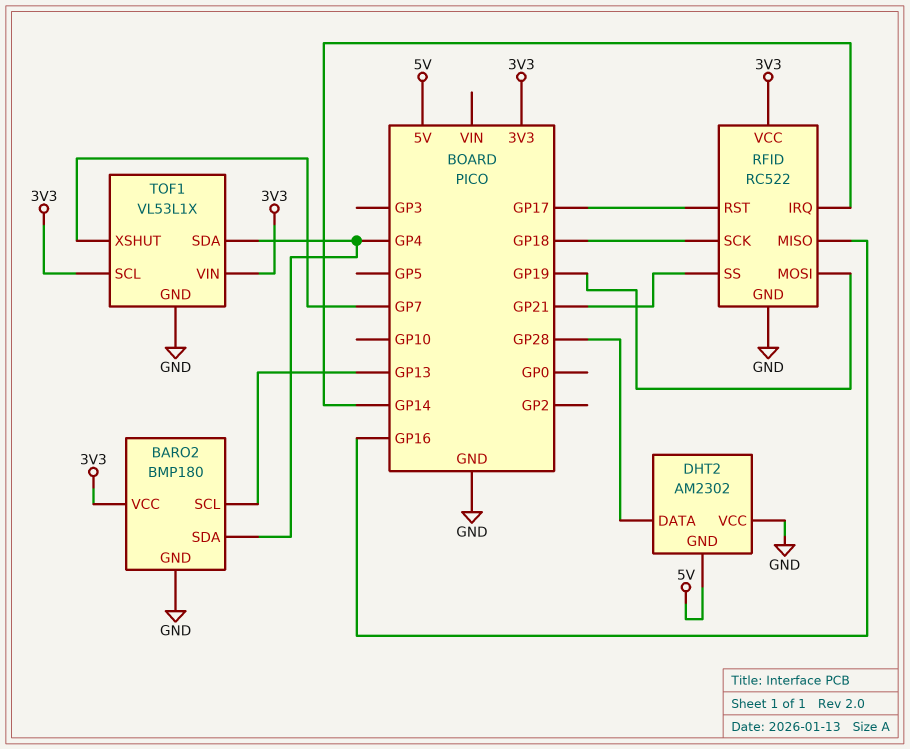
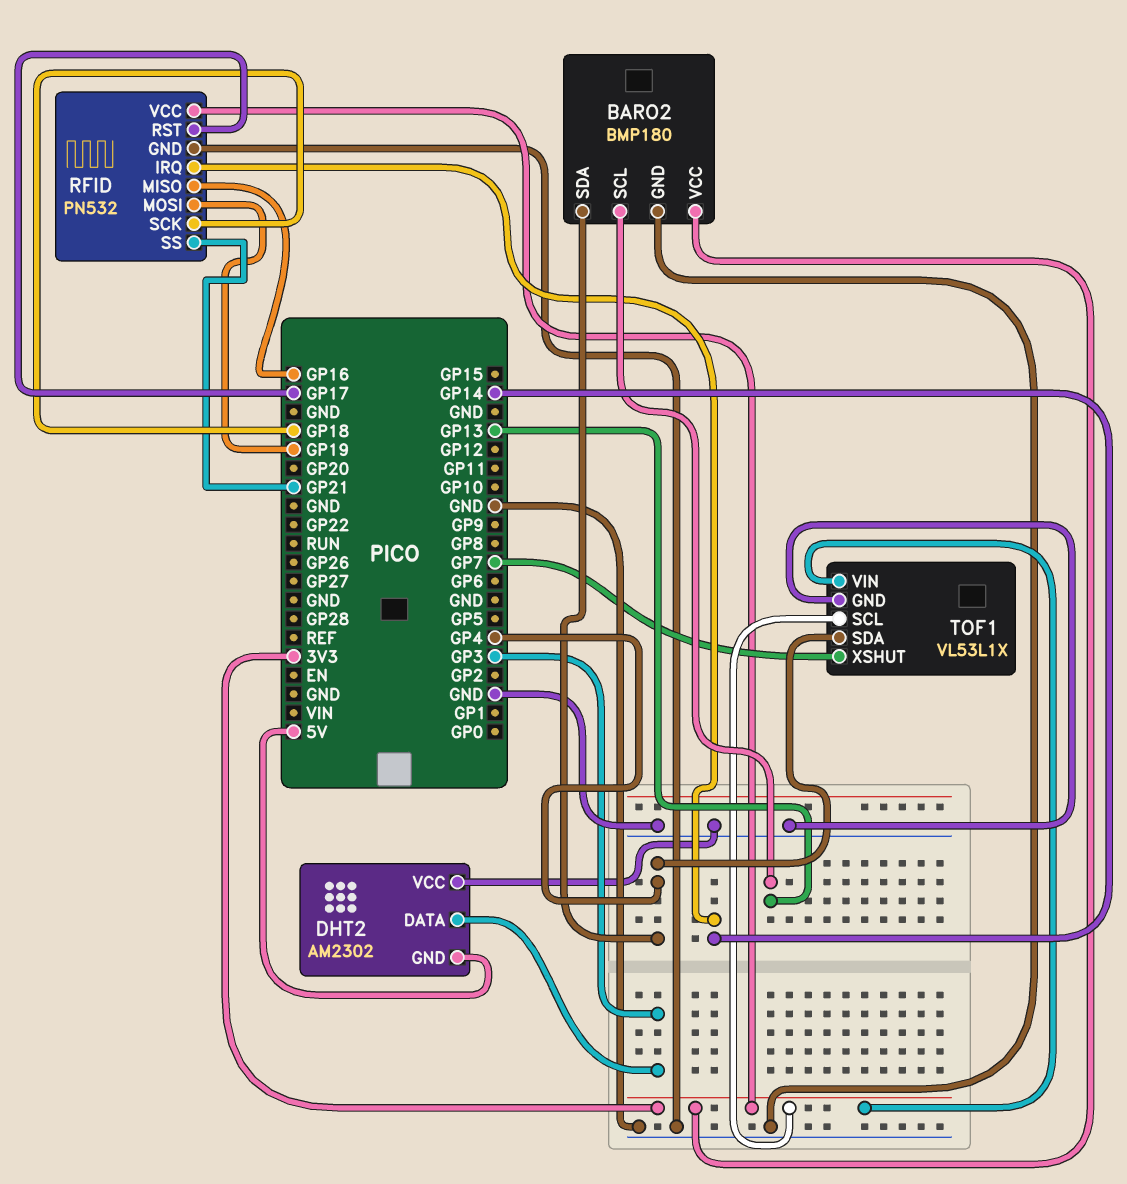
DHT2 pin DATA: GP28 -> GP3
RFID: RC522 -> PN532

